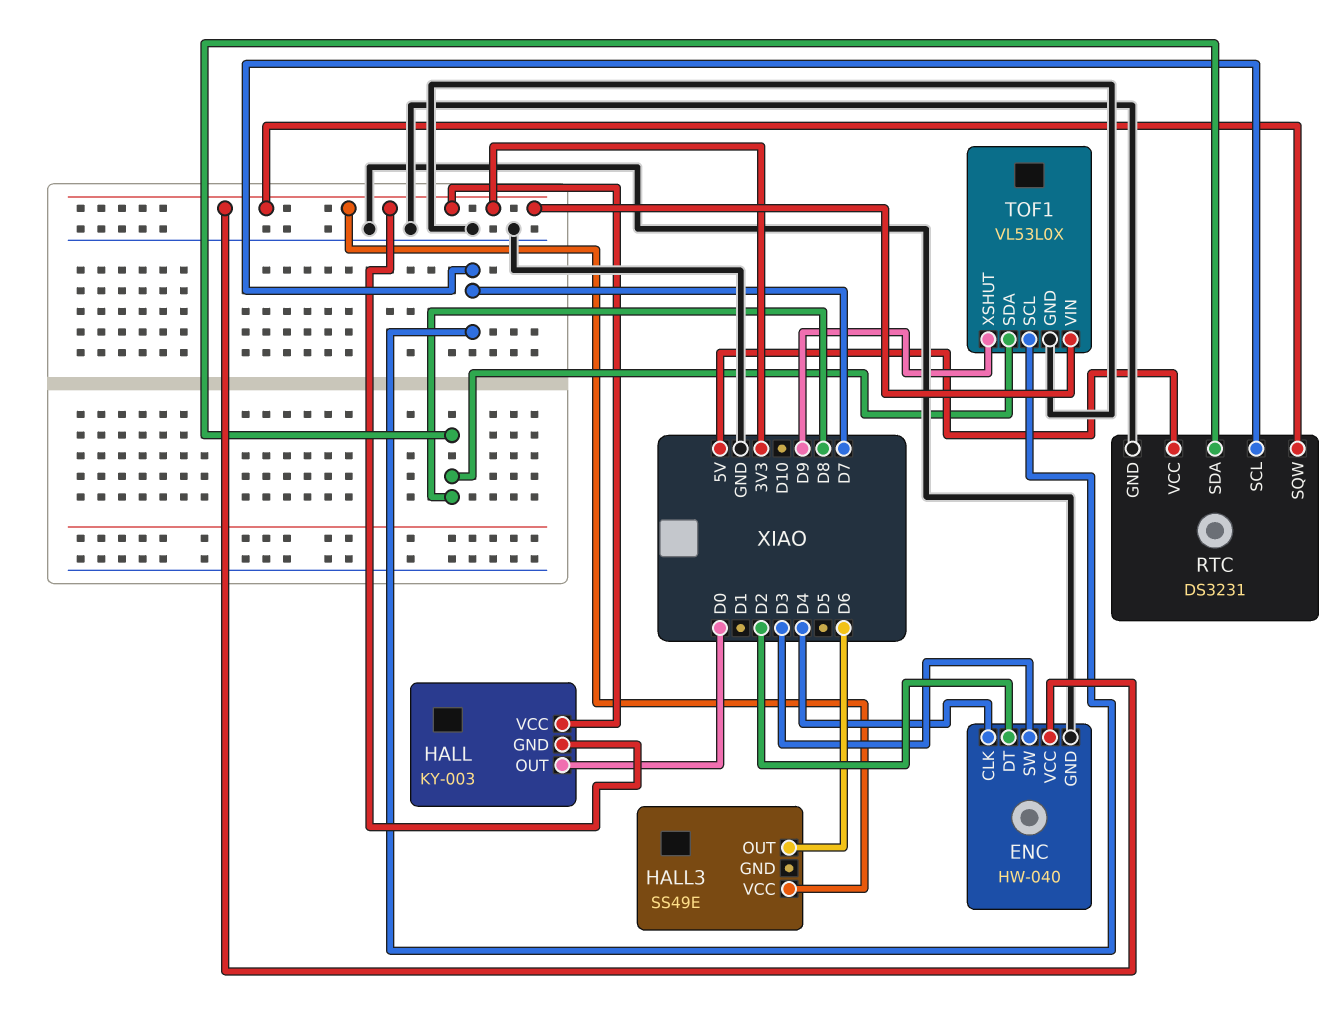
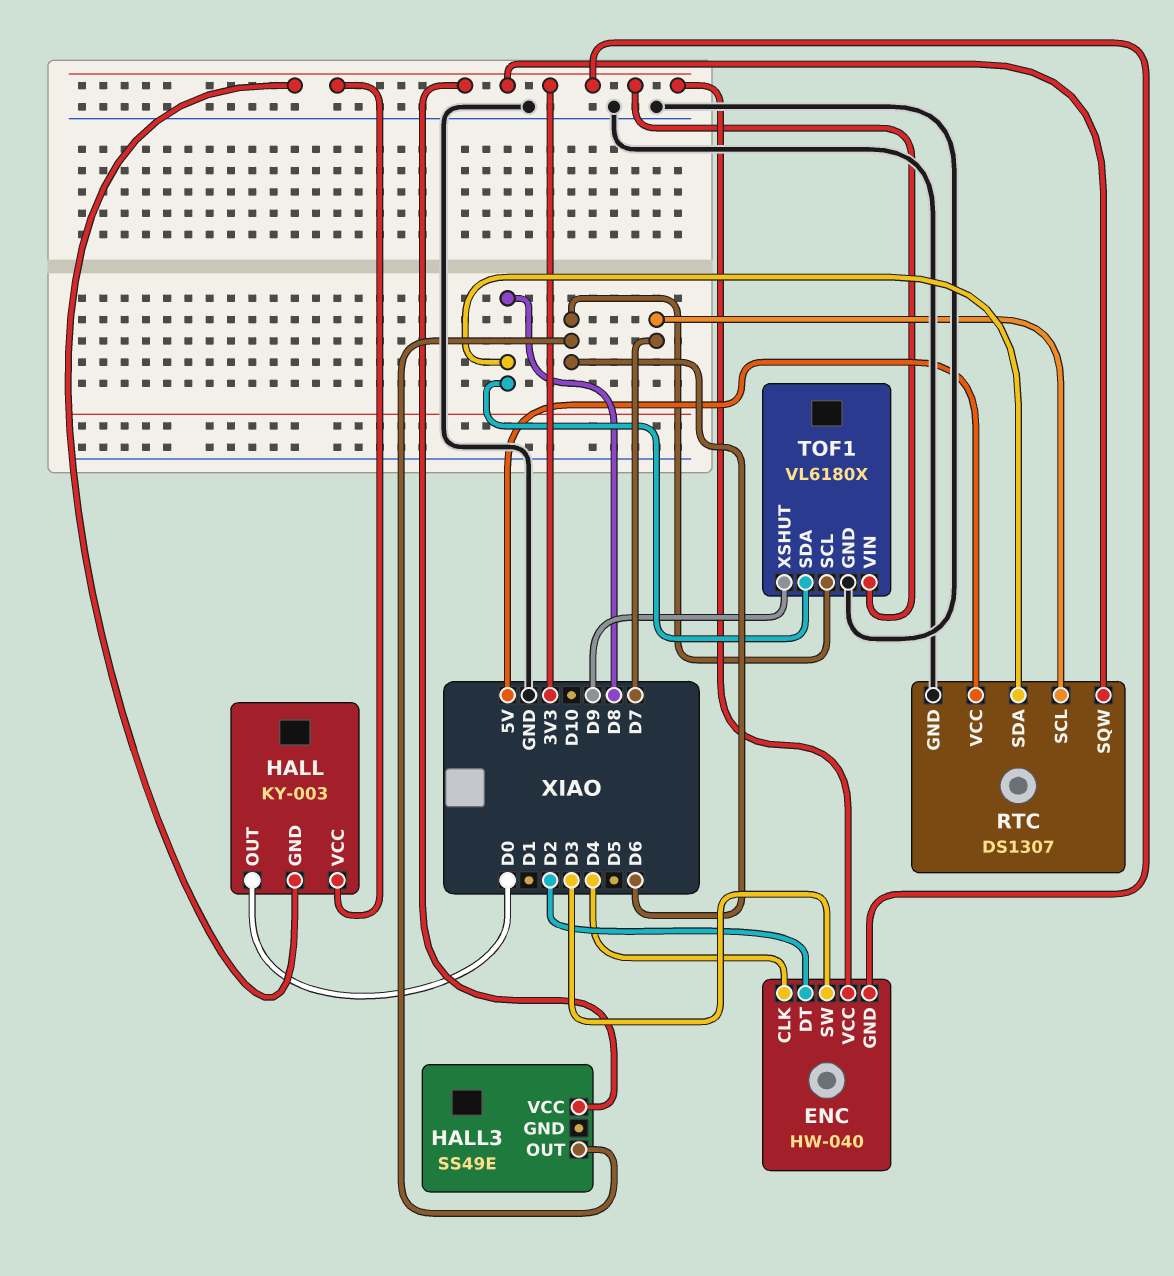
ENC pin GND: GND -> 3V3
RTC: DS3231 -> DS1307
TOF1: VL53L0X -> VL6180X
TOF1 pin SCL: D7 -> D6

